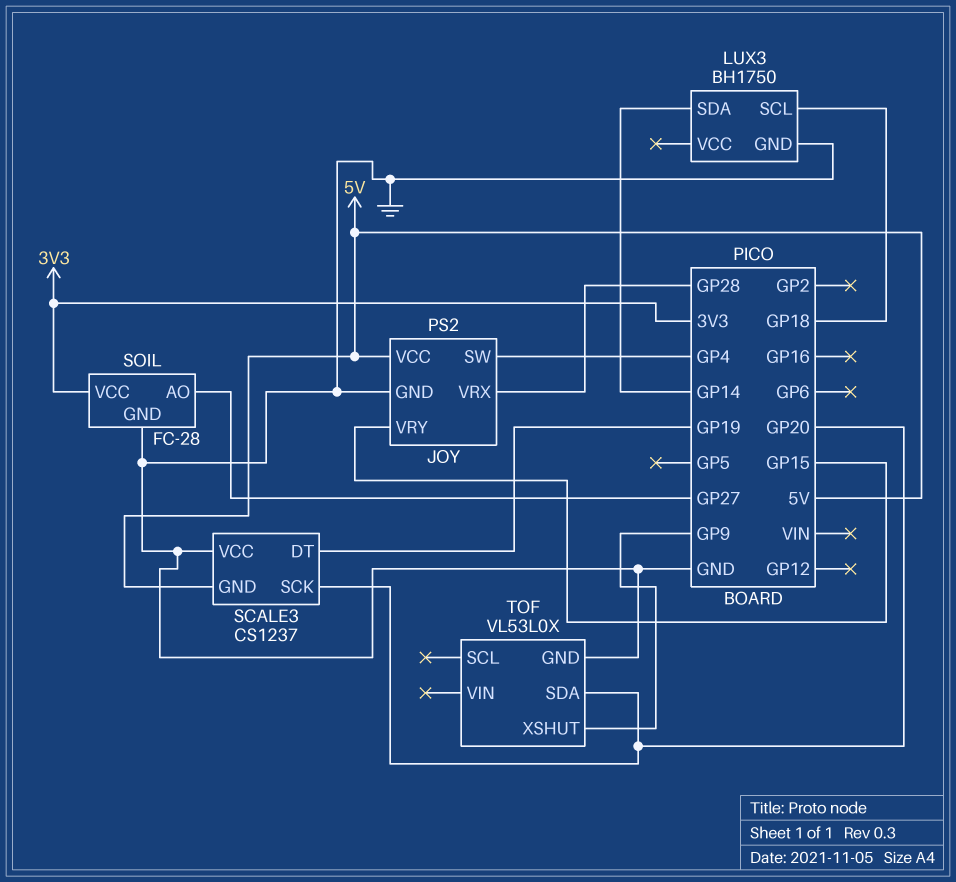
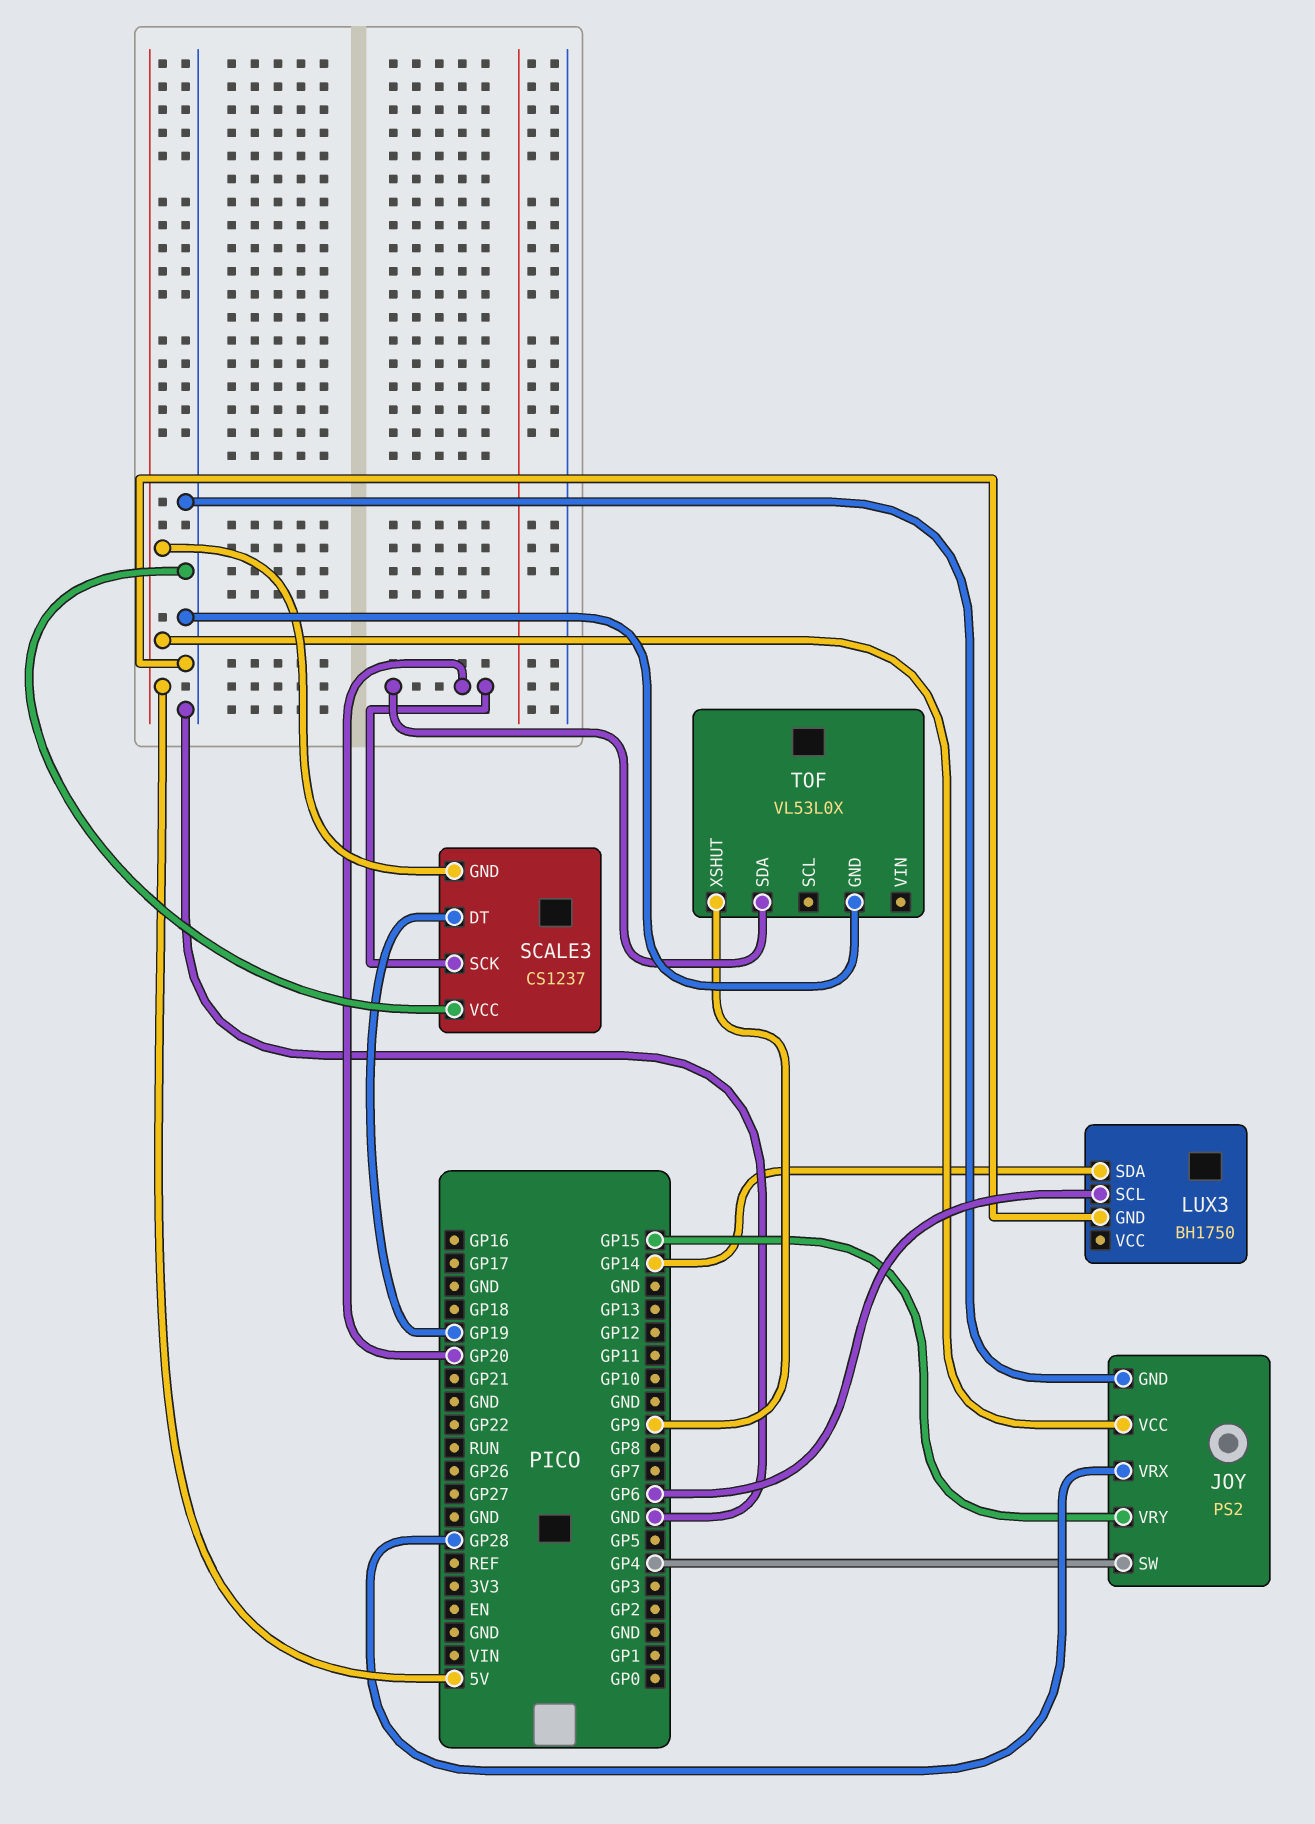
LUX3 pin SCL: GP18 -> GP6
SOIL: FC-28 -> none
SOIL pin AO: GP27 -> none
SOIL pin GND: GND -> none
SOIL pin VCC: 3V3 -> none

